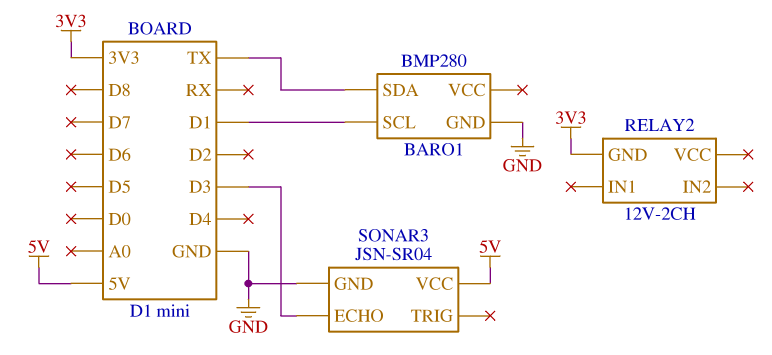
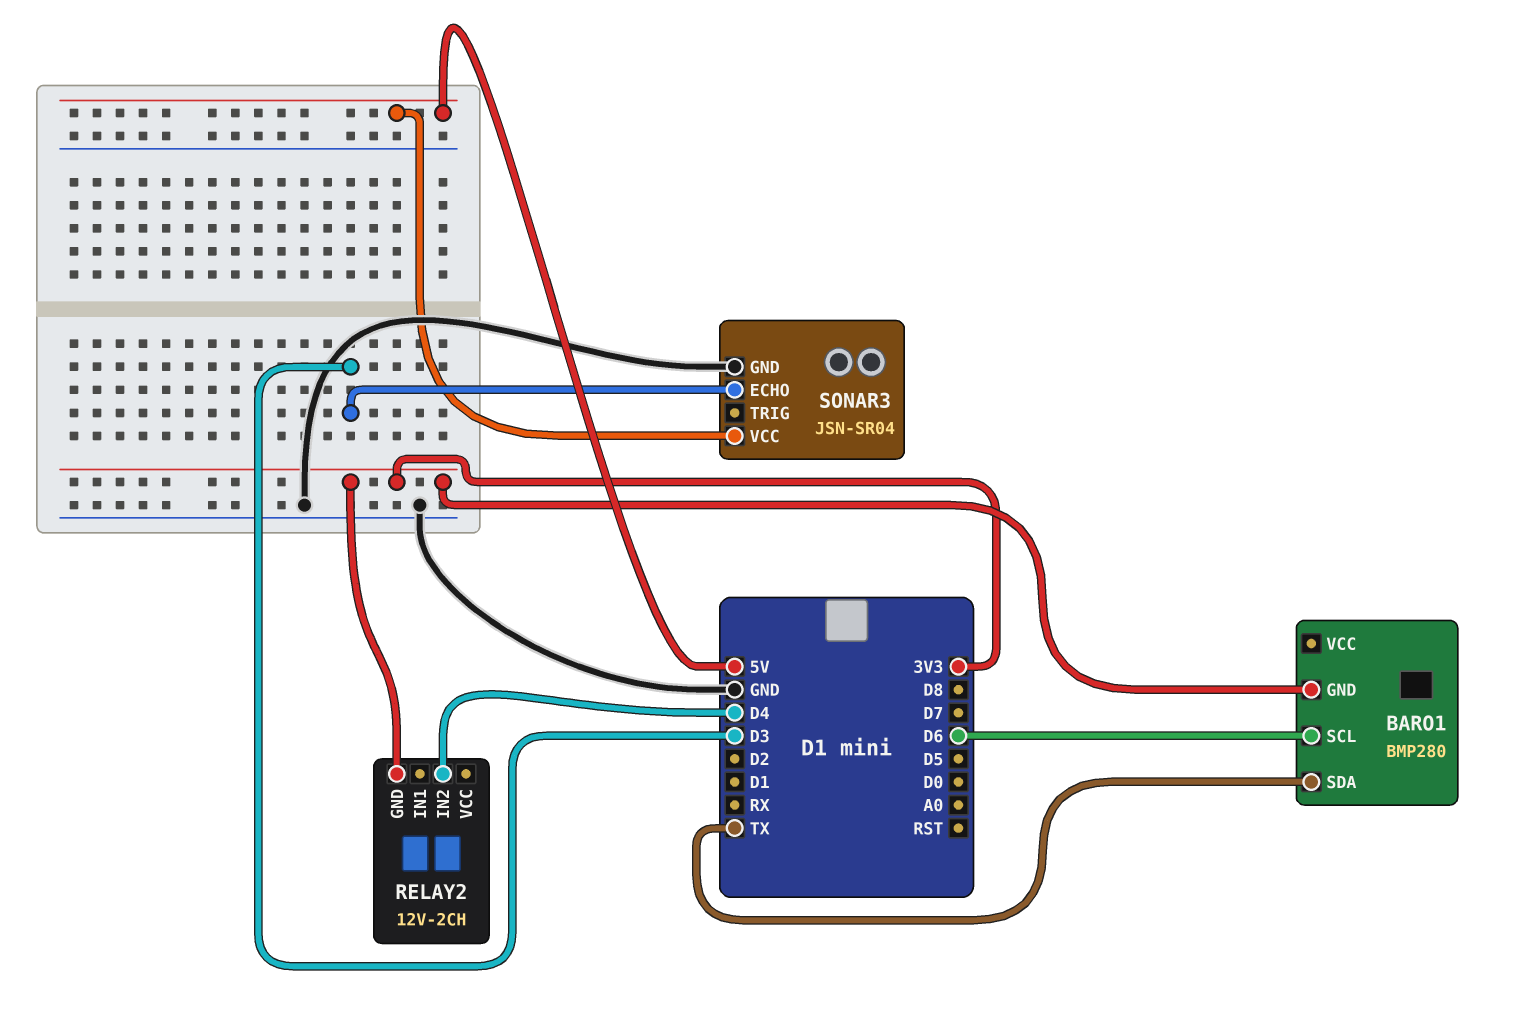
BARO1 pin GND: GND -> 3V3
BARO1 pin SCL: D1 -> D6
RELAY2 pin IN2: none -> D4

